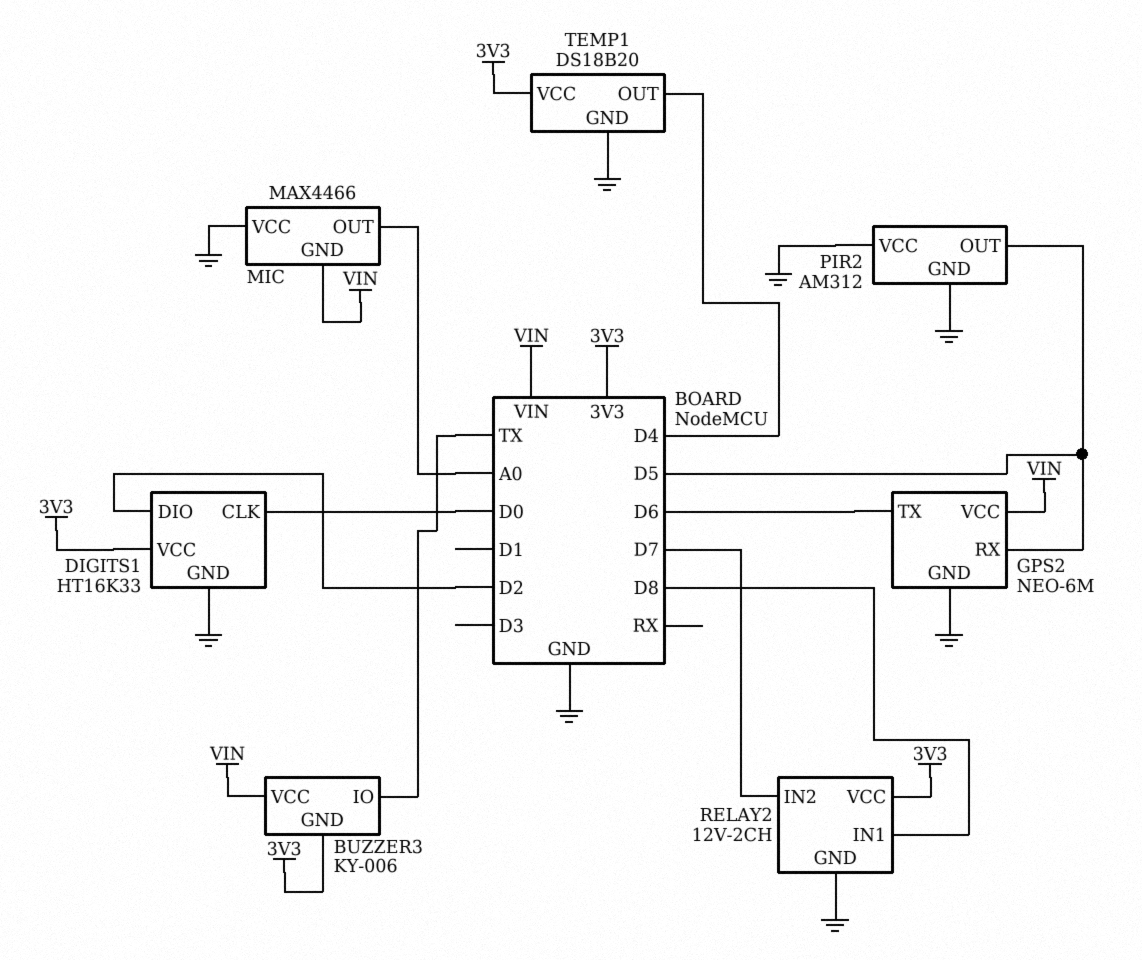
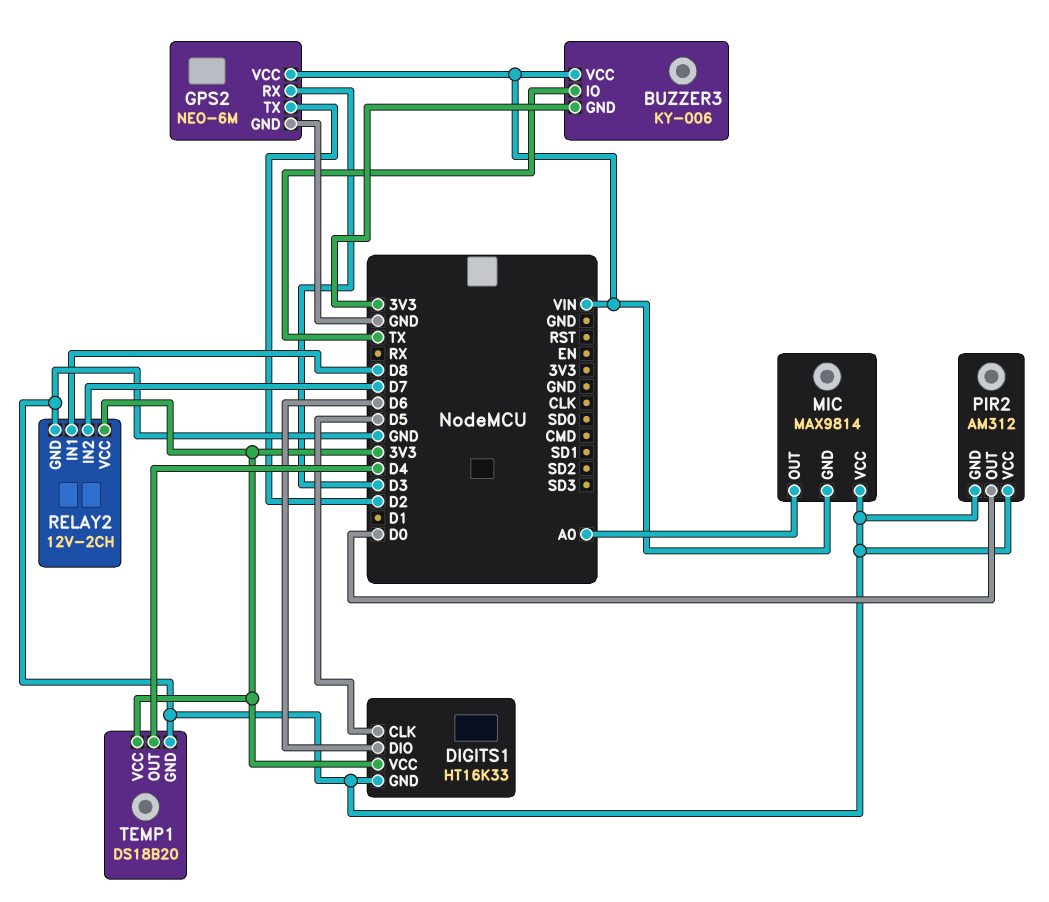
DIGITS1 pin CLK: D0 -> D5
DIGITS1 pin DIO: D2 -> D6
GPS2 pin RX: D5 -> D3
GPS2 pin TX: D6 -> D2
MIC: MAX4466 -> MAX9814
PIR2 pin OUT: D5 -> D0

